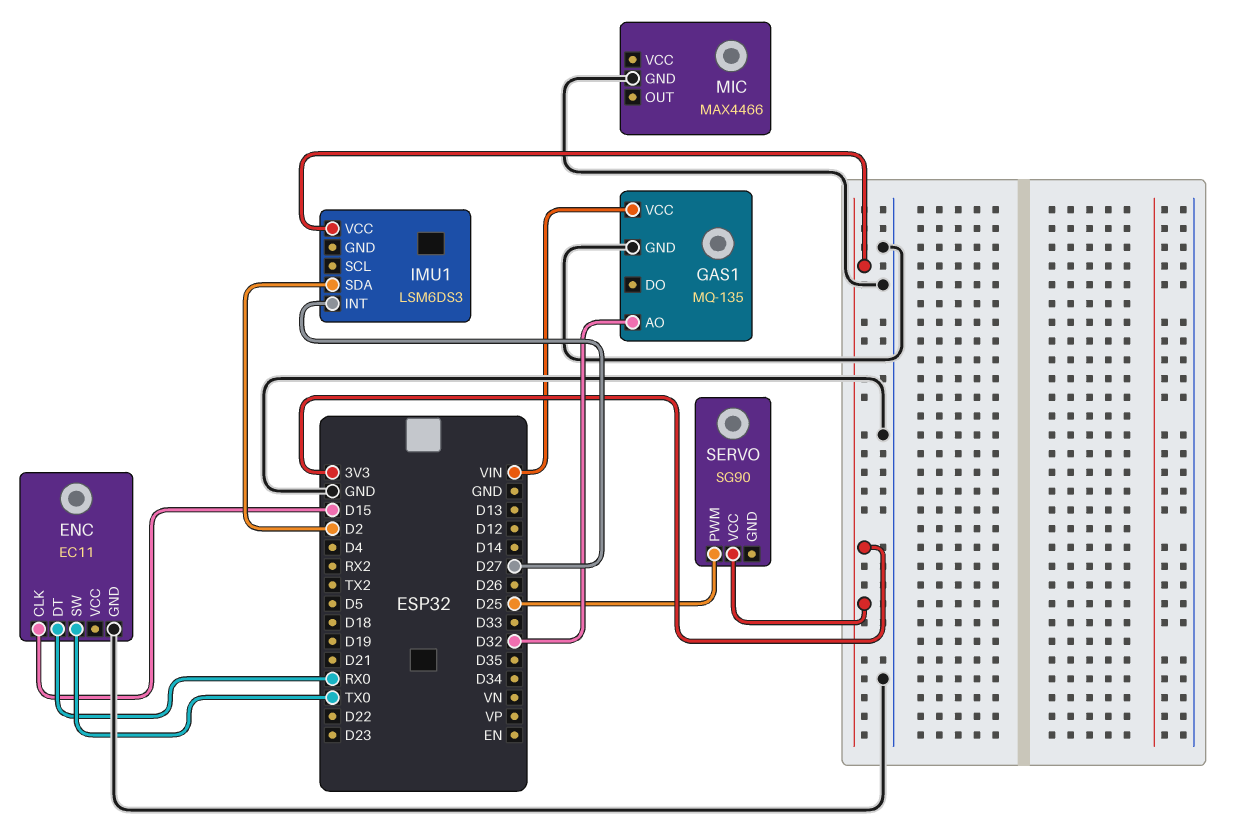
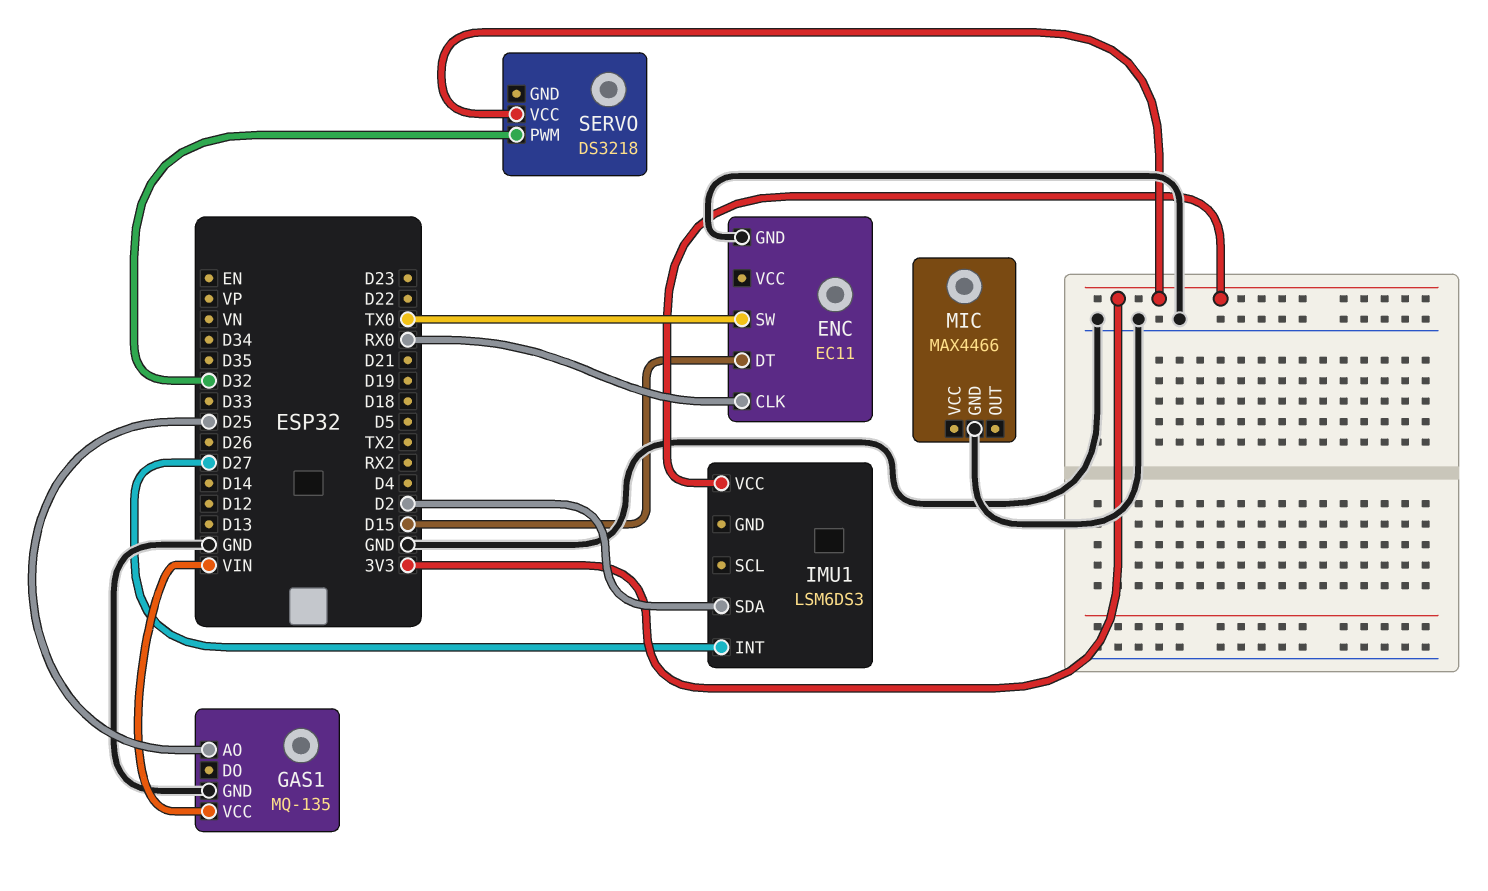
ENC pin CLK: D15 -> RX0
ENC pin DT: RX0 -> D15
GAS1 pin AO: D32 -> D25
SERVO: SG90 -> DS3218
SERVO pin PWM: D25 -> D32

